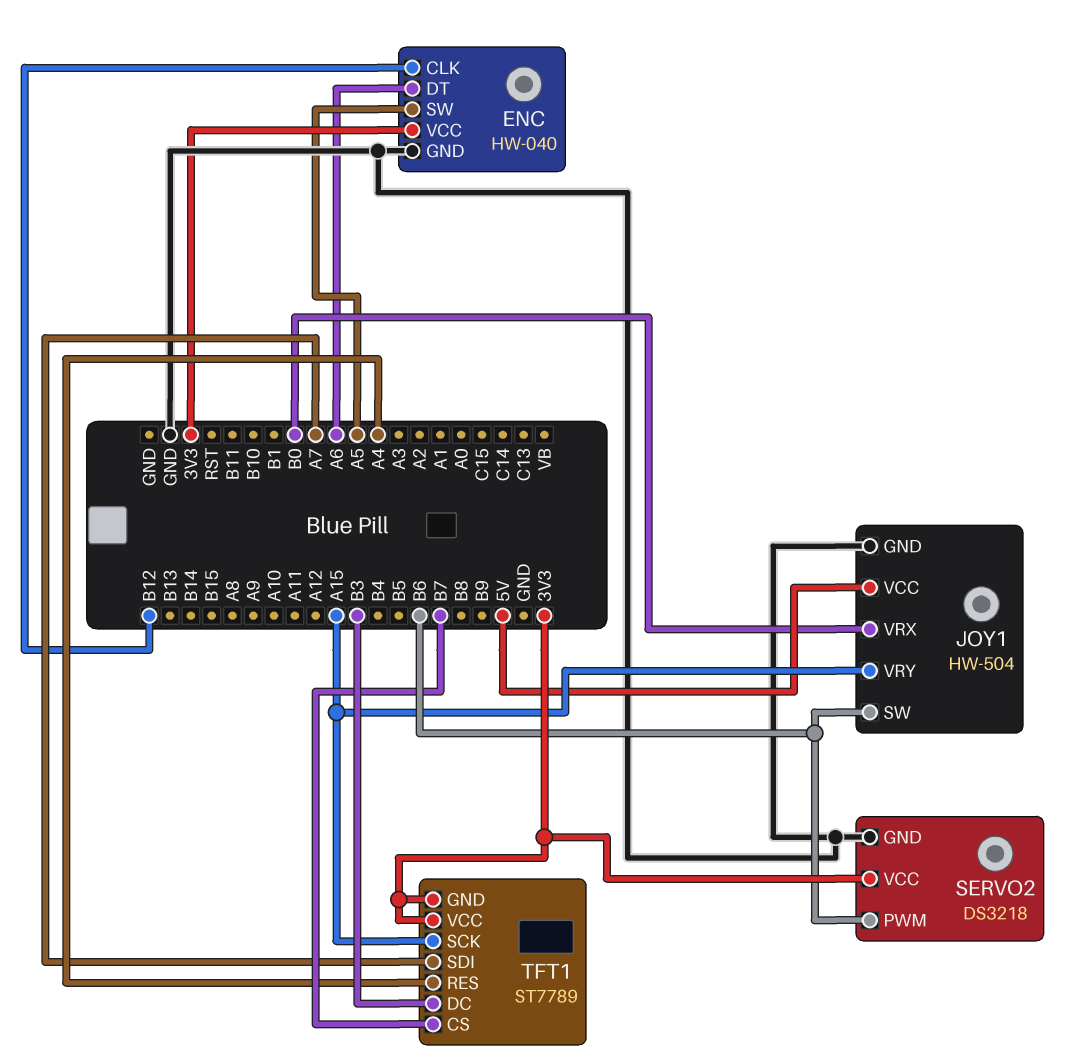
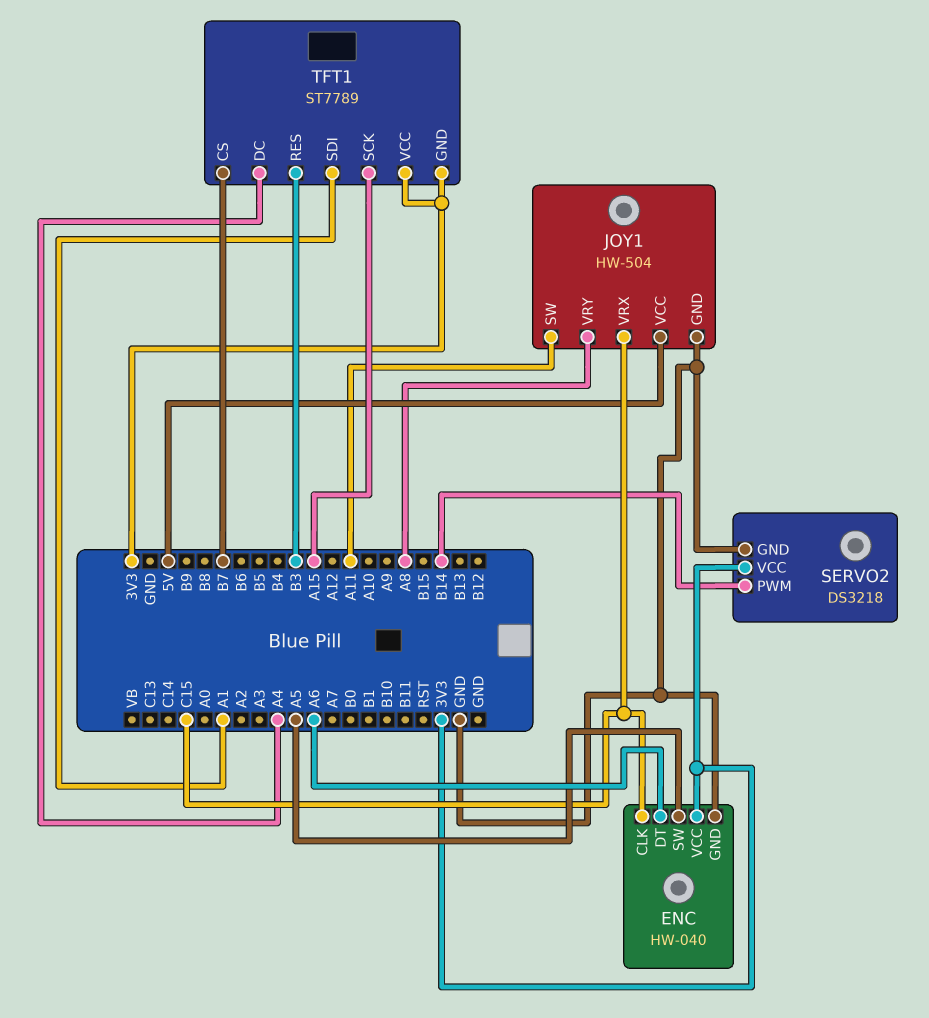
ENC pin CLK: B12 -> C15
JOY1 pin SW: B6 -> A11
JOY1 pin VRX: B0 -> C15
JOY1 pin VRY: A15 -> A8
SERVO2 pin PWM: B6 -> B14
TFT1 pin DC: B3 -> A4
TFT1 pin RES: A4 -> B3
TFT1 pin SDI: A7 -> A1

